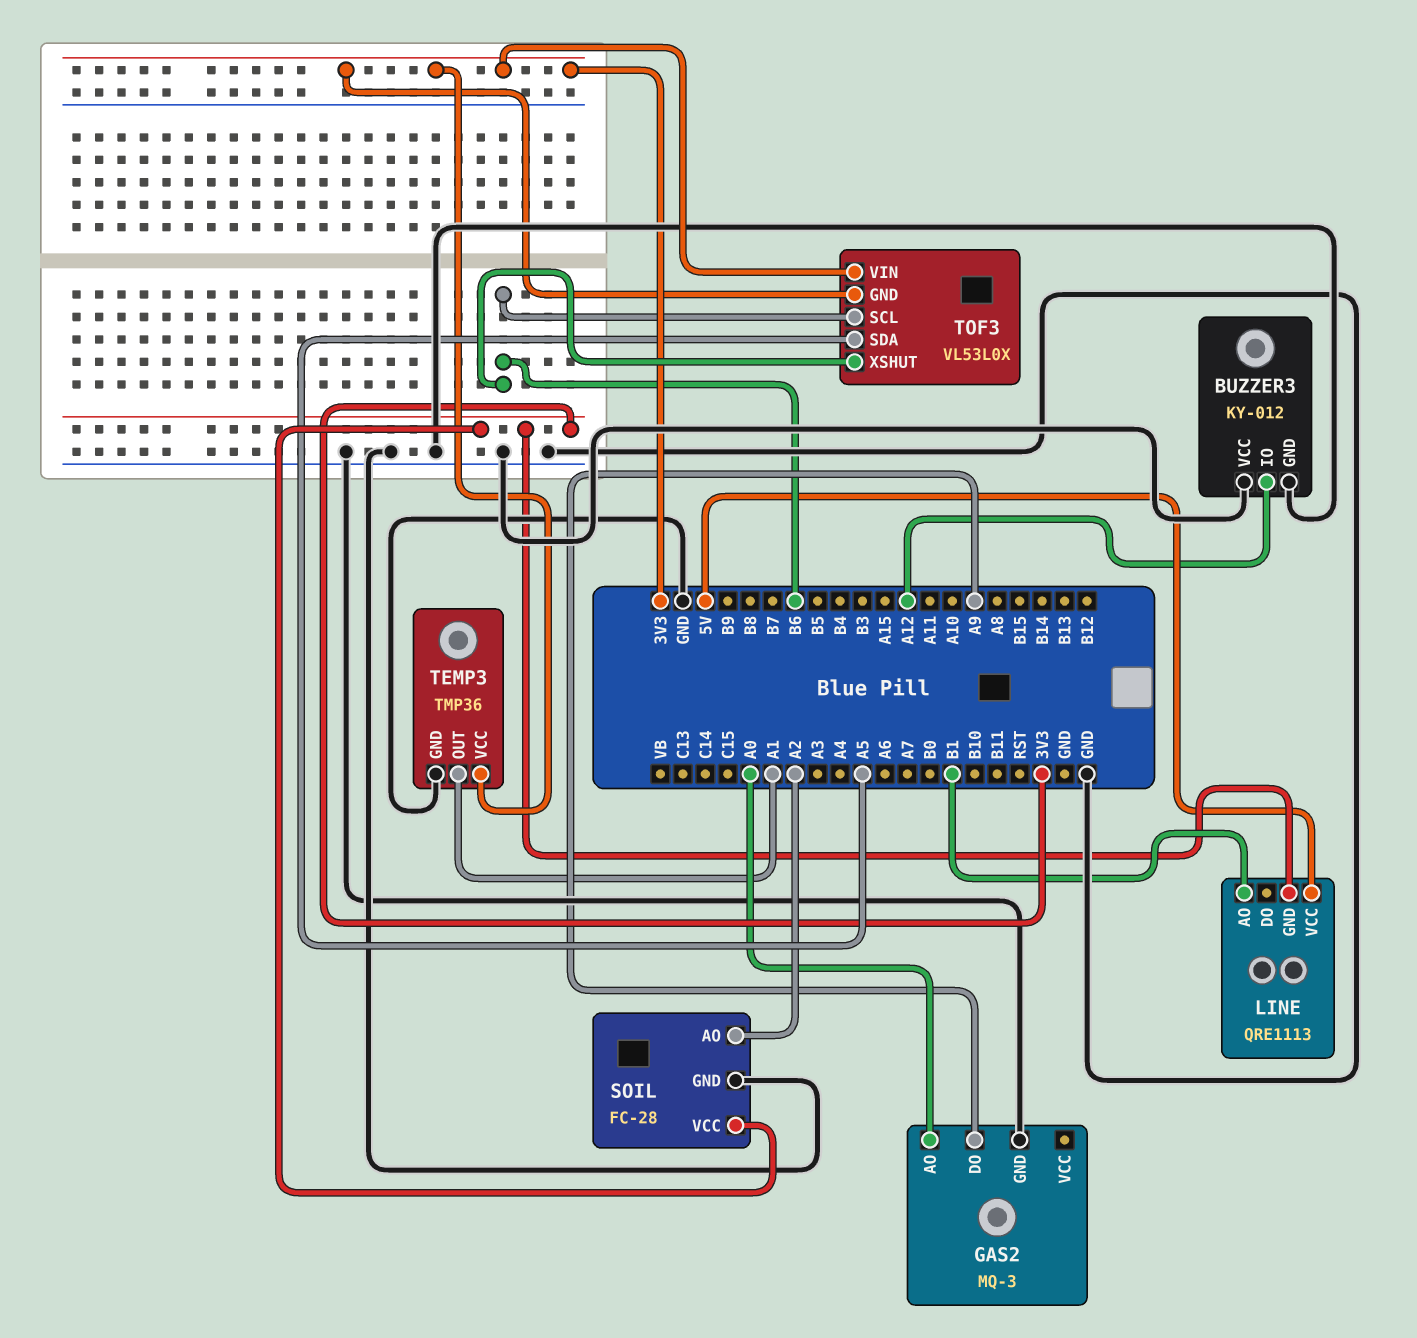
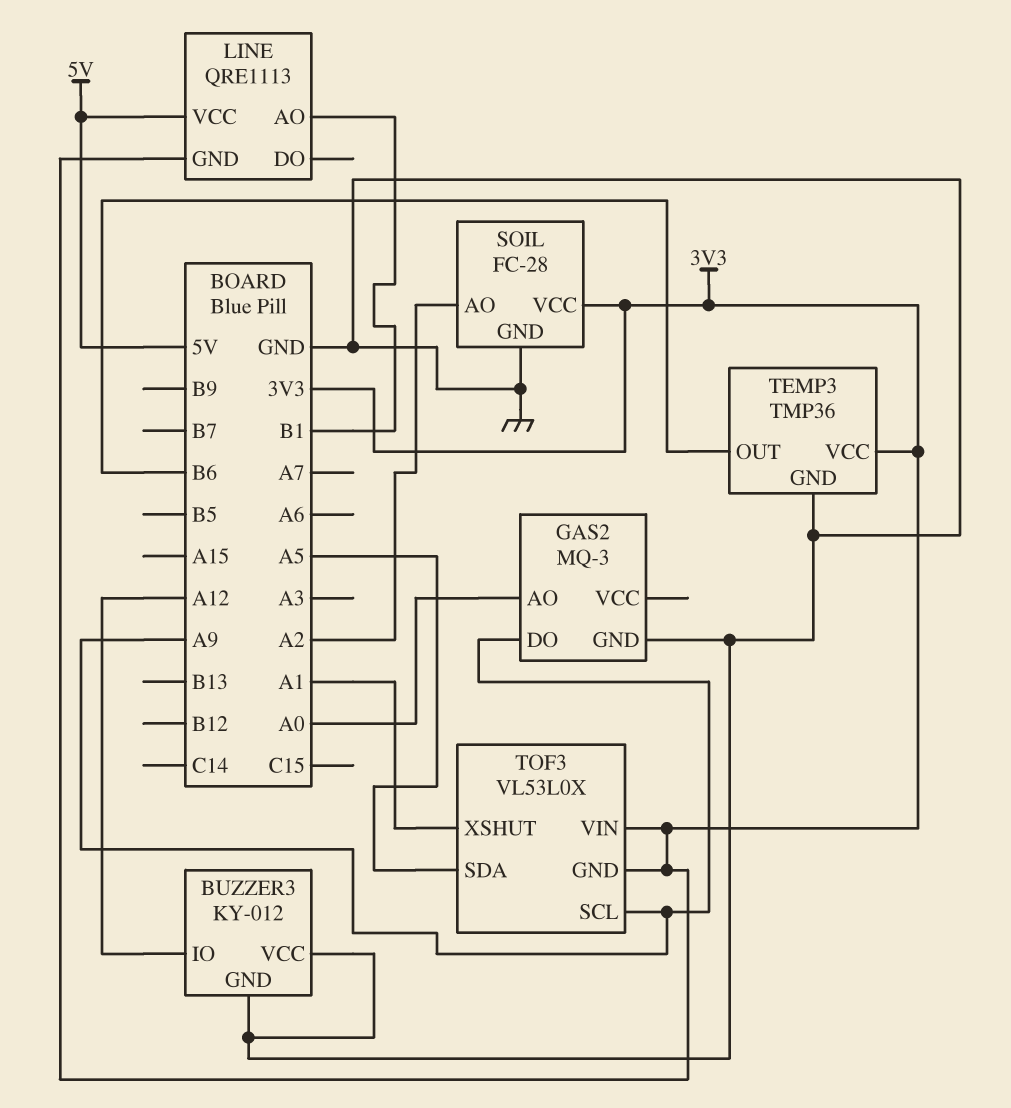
TEMP3 pin OUT: A1 -> B6
TOF3 pin SCL: B6 -> A9
TOF3 pin XSHUT: B6 -> A1

